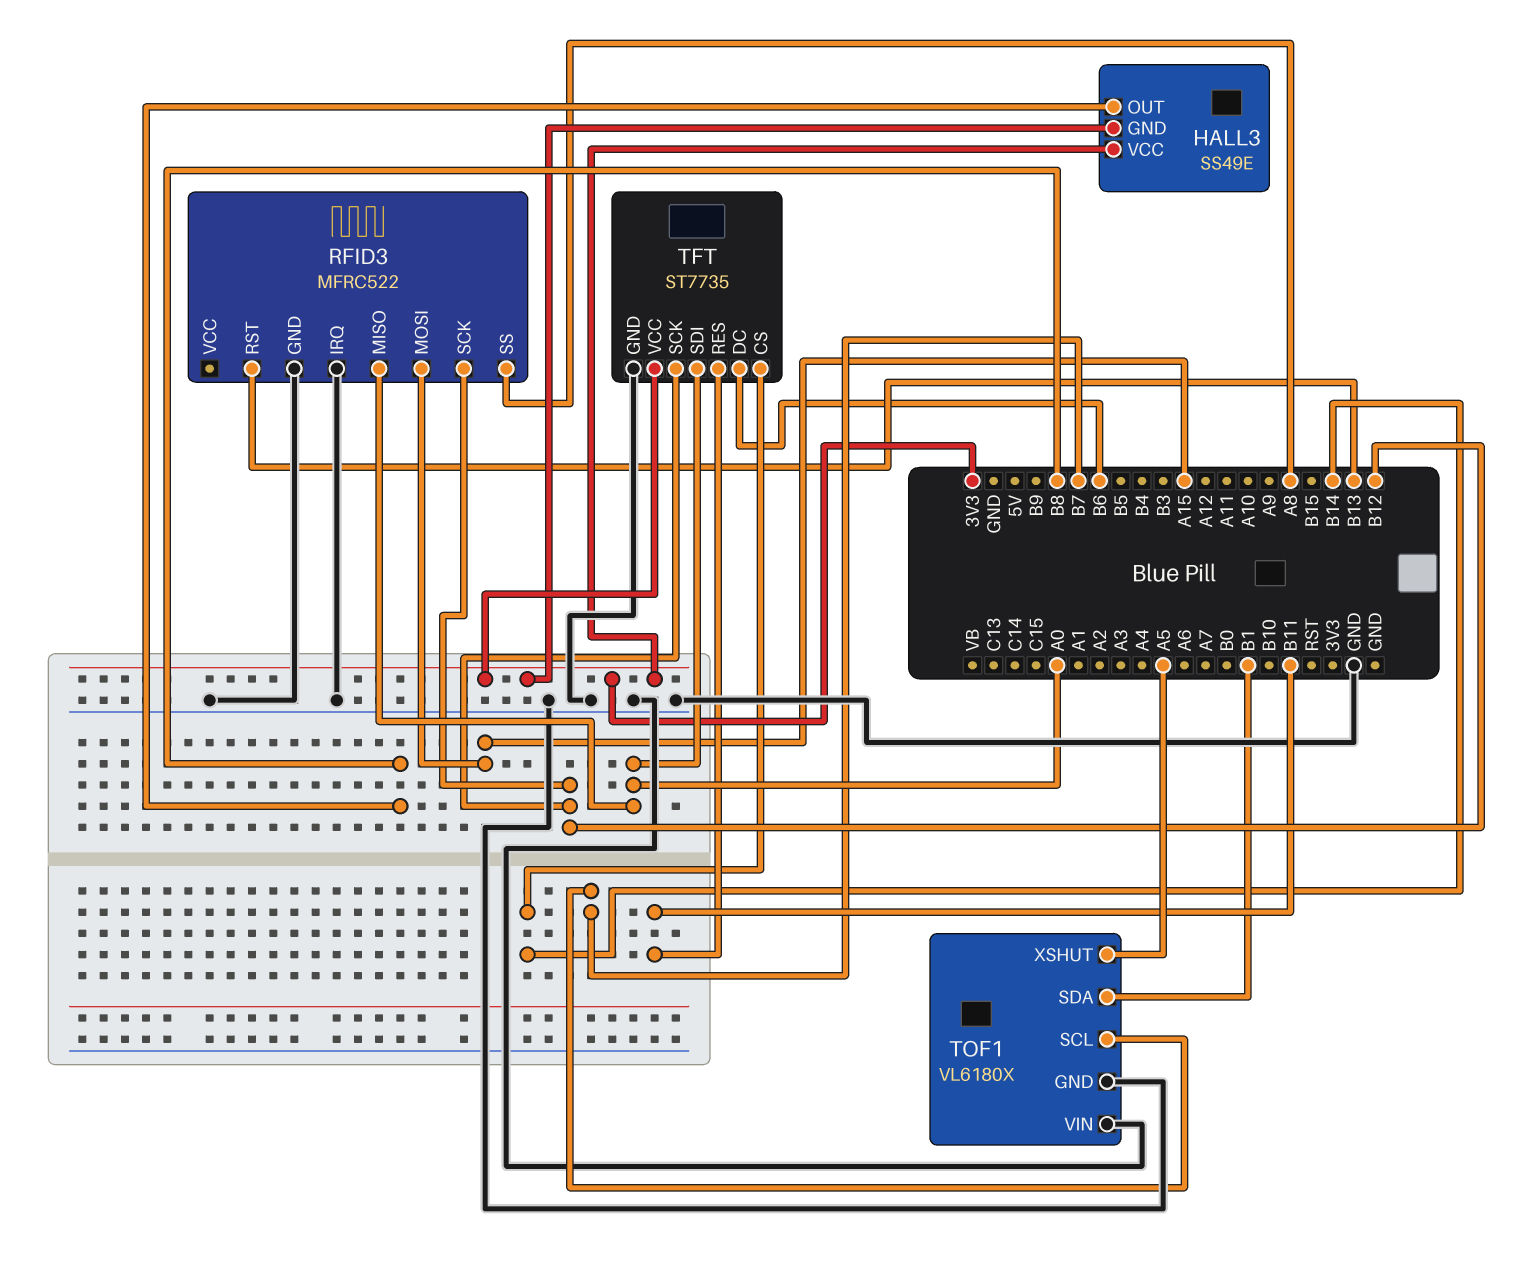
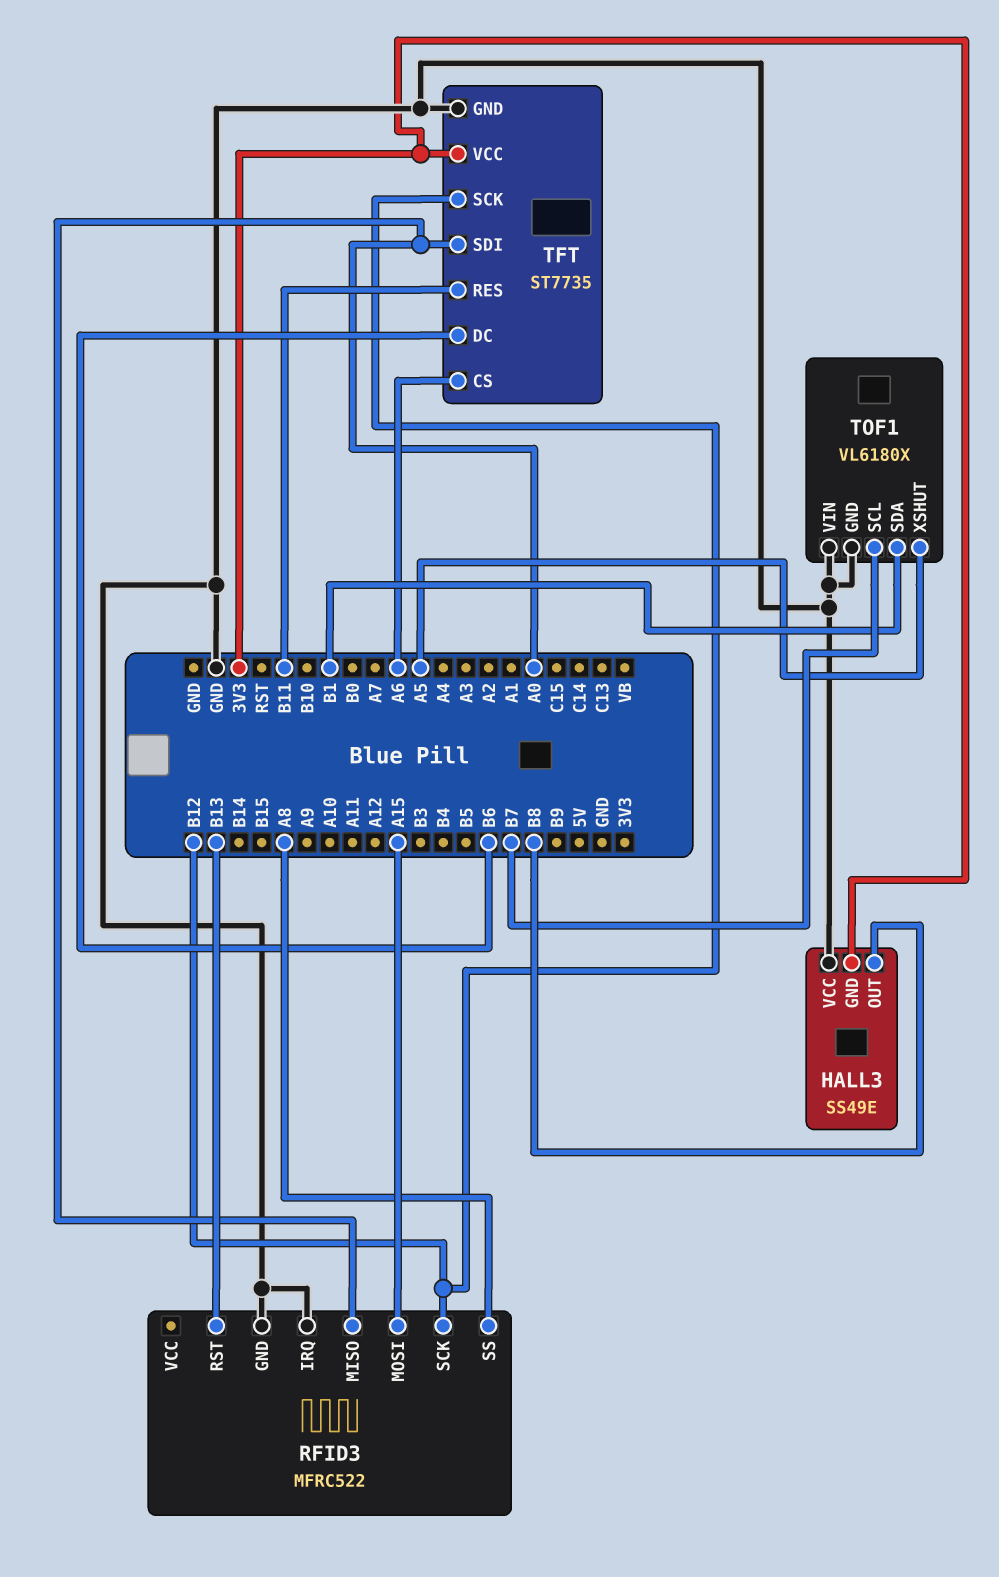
HALL3 pin VCC: 3V3 -> GND
TFT pin CS: B14 -> A6

